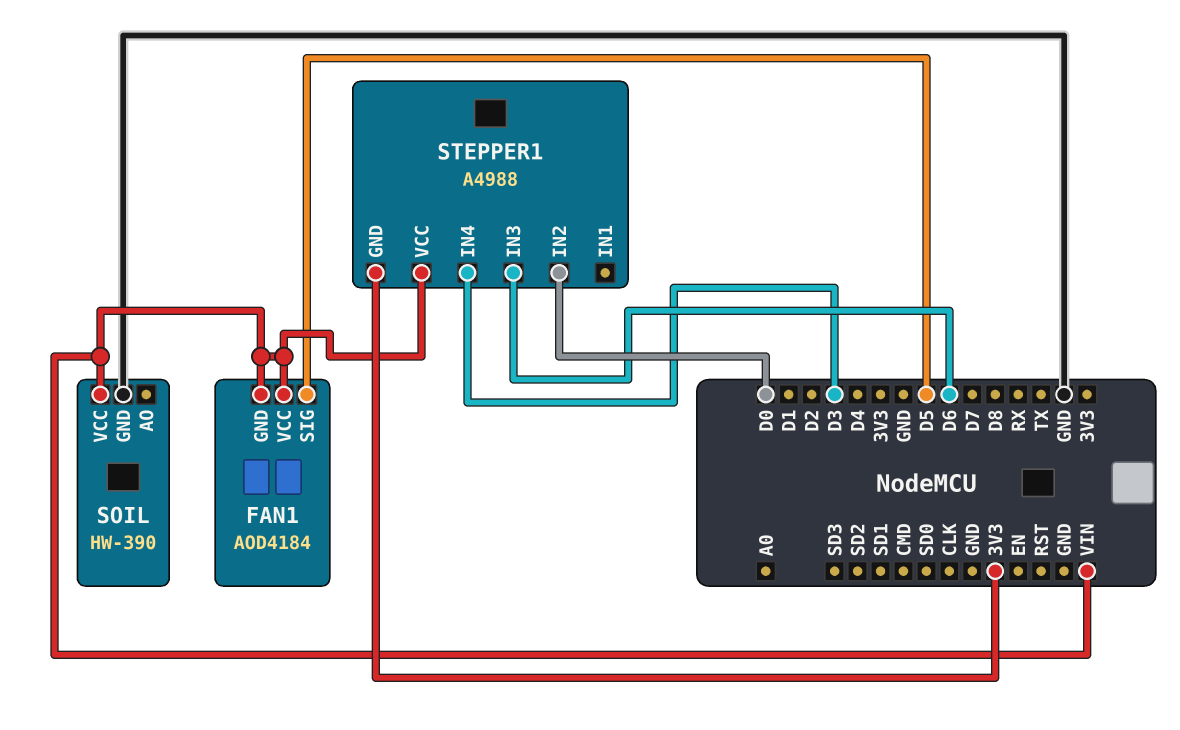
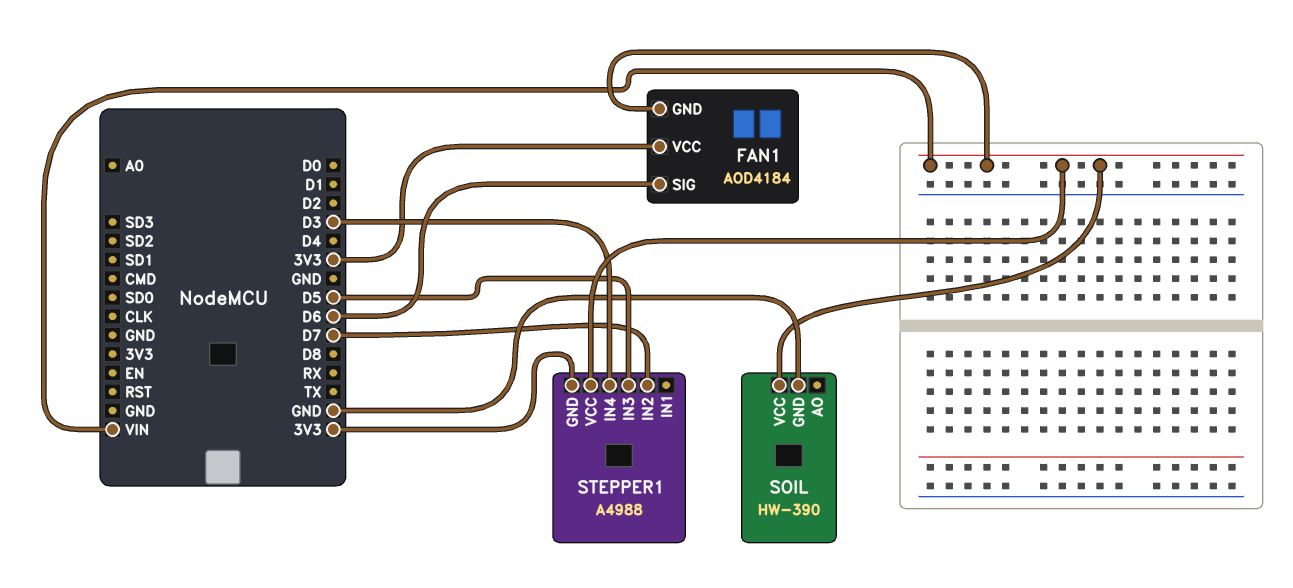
FAN1 pin SIG: D5 -> D6
FAN1 pin VCC: VIN -> 3V3
STEPPER1 pin IN2: D0 -> D7
STEPPER1 pin IN3: D6 -> D5

